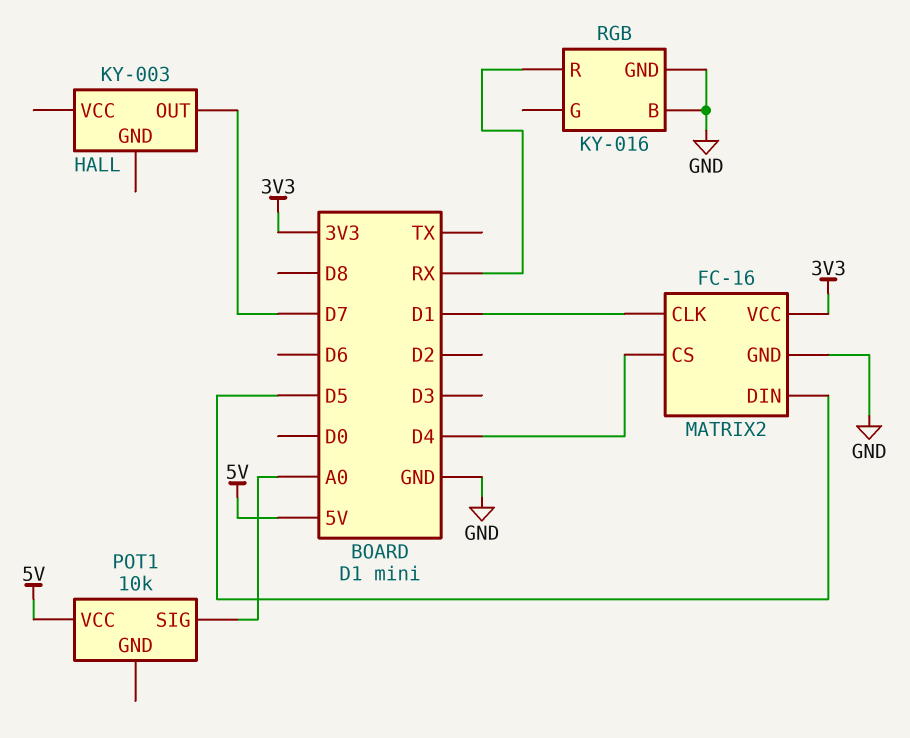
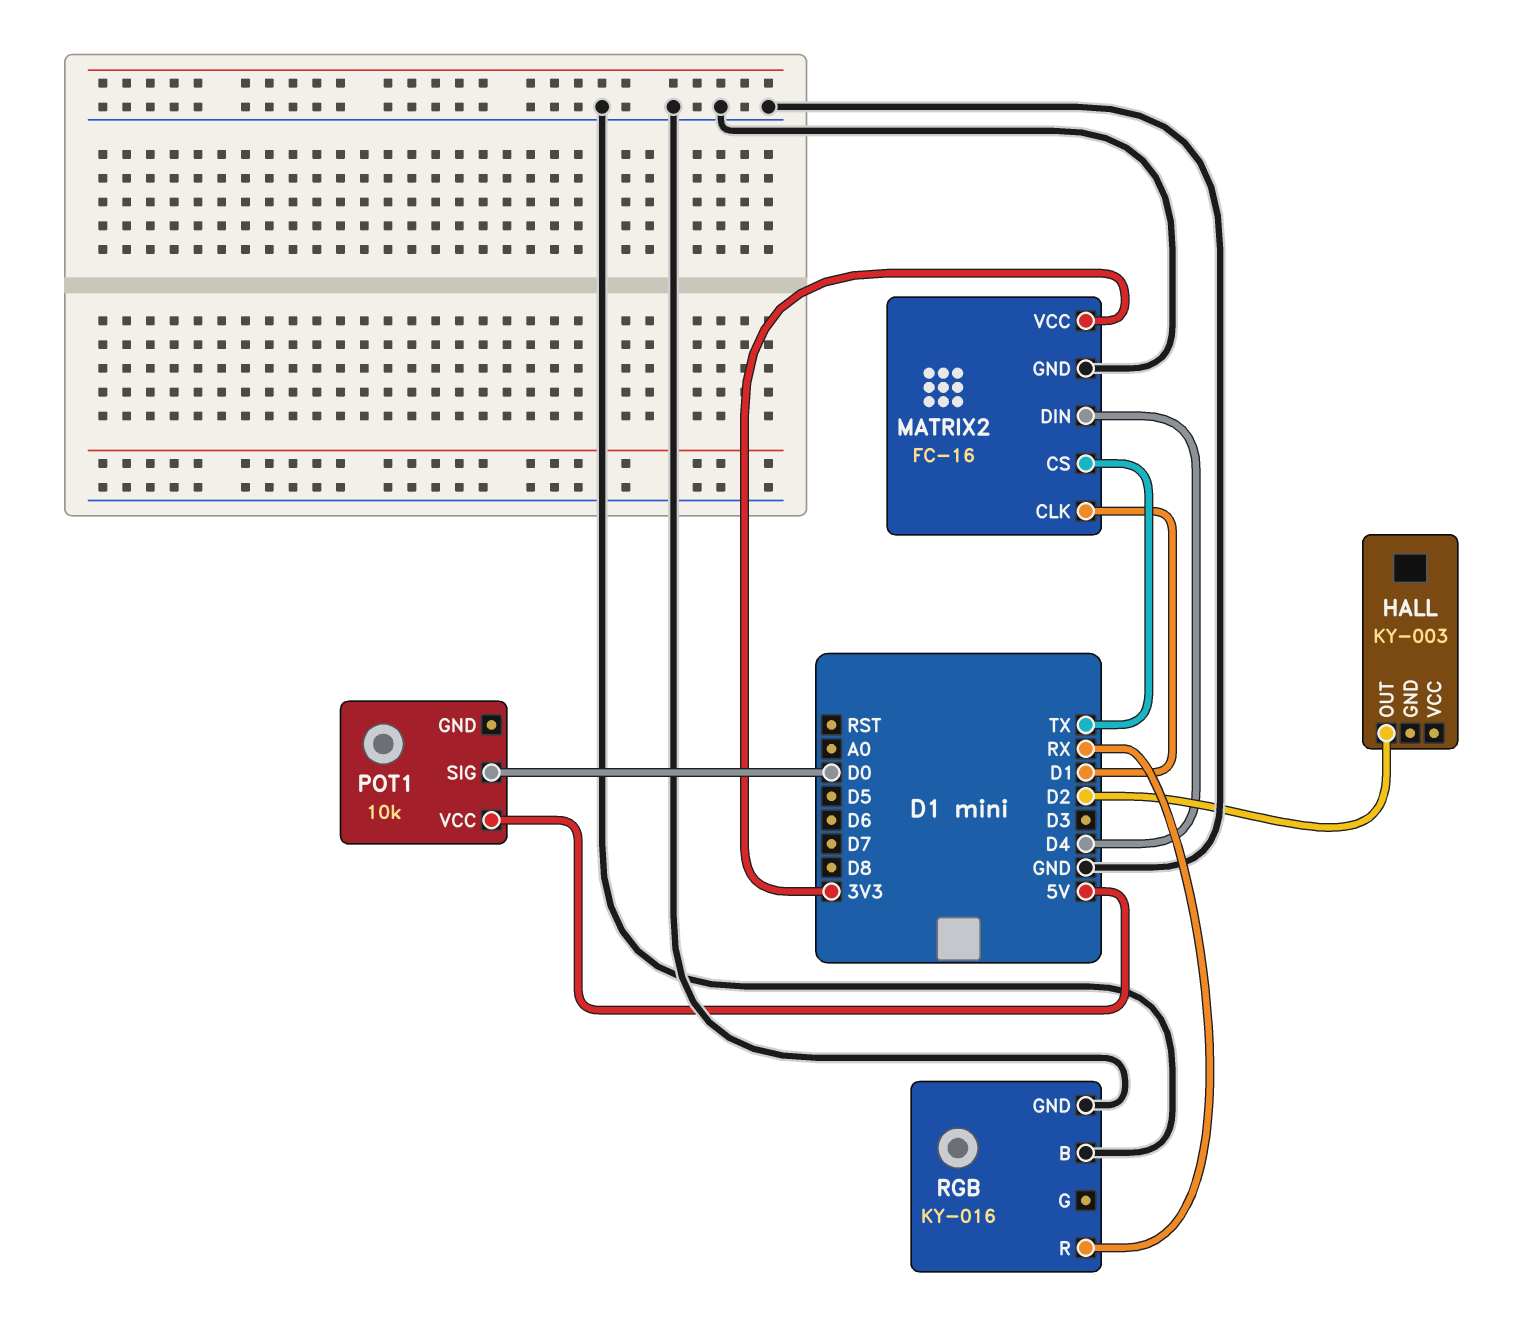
HALL pin OUT: D7 -> D2
MATRIX2 pin CS: D4 -> TX
MATRIX2 pin DIN: D5 -> D4
POT1 pin SIG: A0 -> D0

